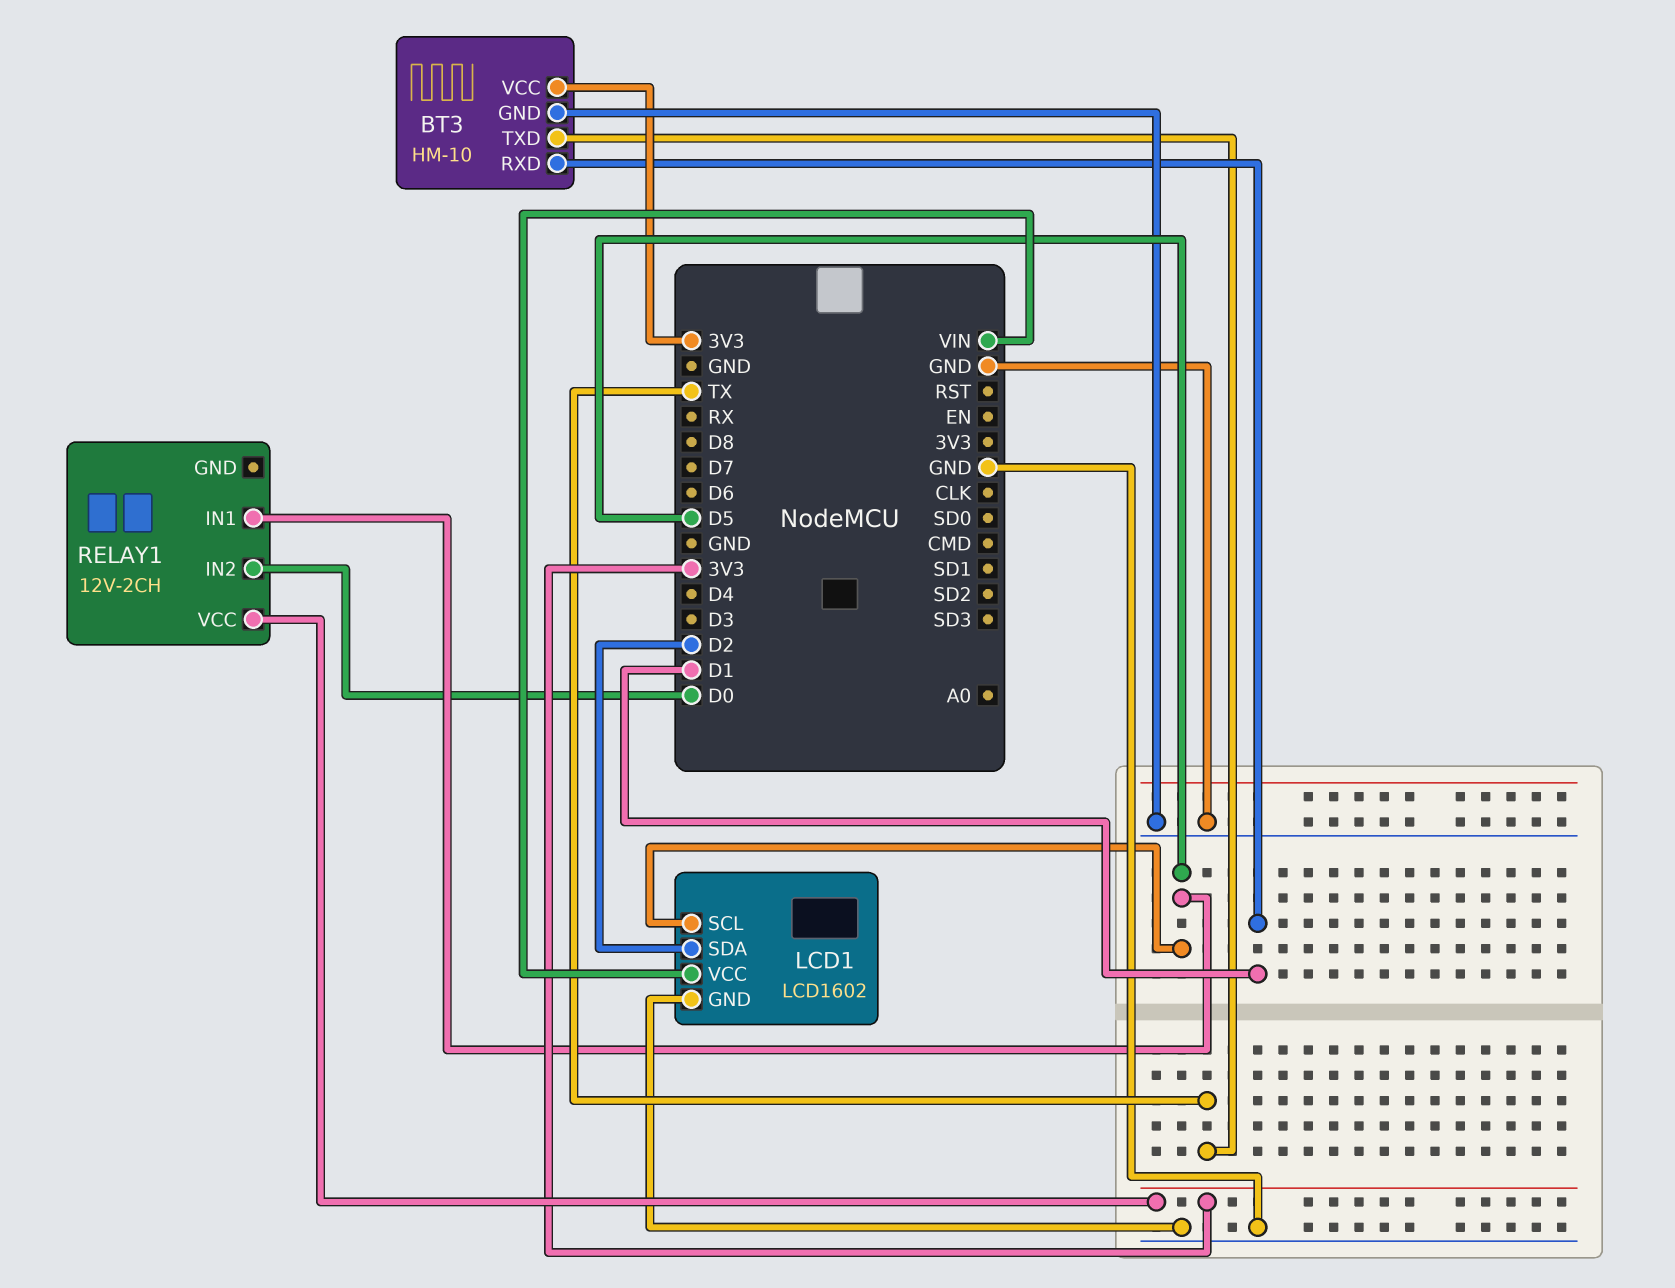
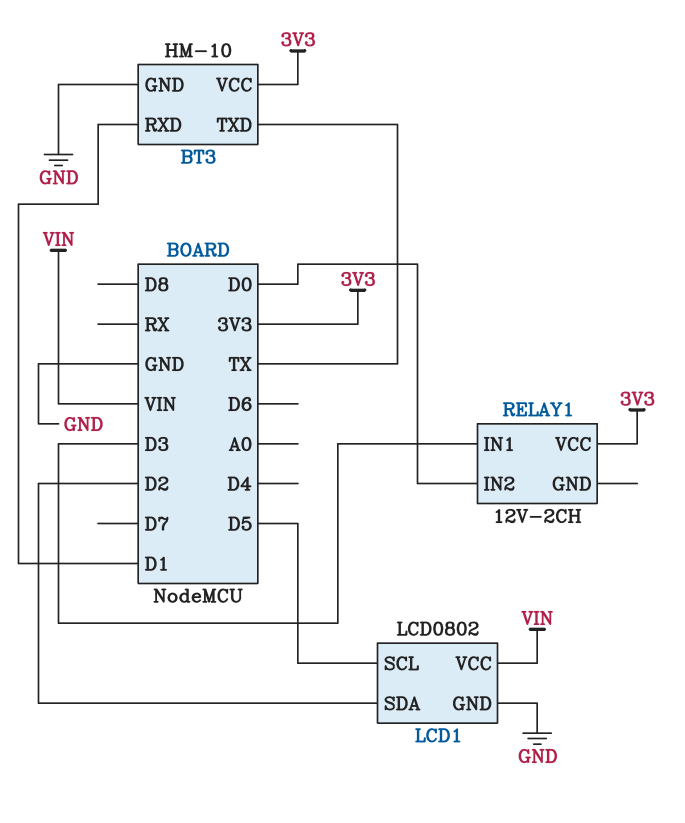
LCD1: LCD1602 -> LCD0802
RELAY1 pin IN1: D5 -> D3

